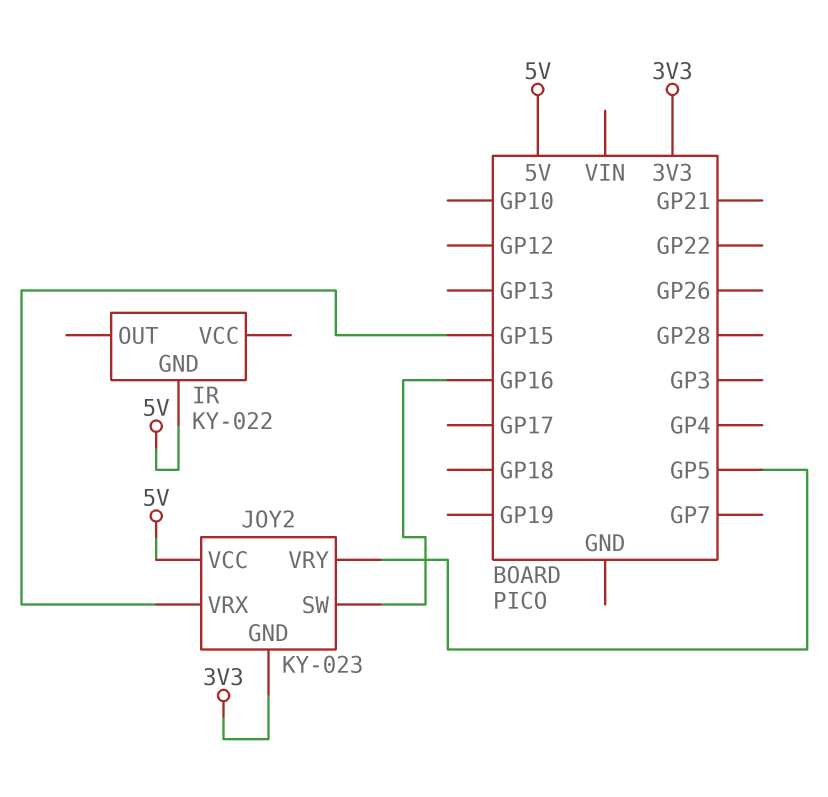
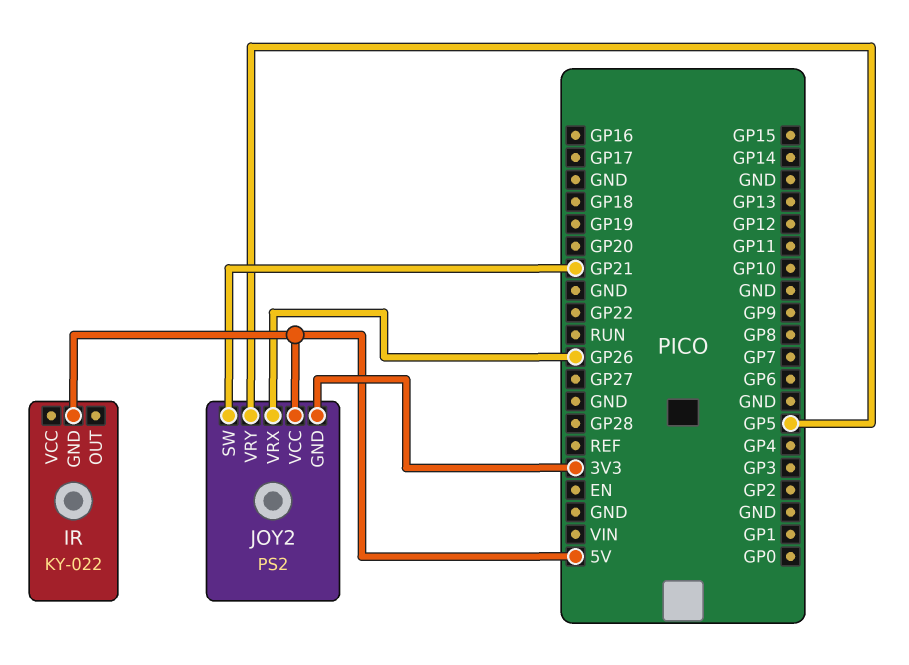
JOY2: KY-023 -> PS2
JOY2 pin SW: GP16 -> GP21
JOY2 pin VRX: GP15 -> GP26

